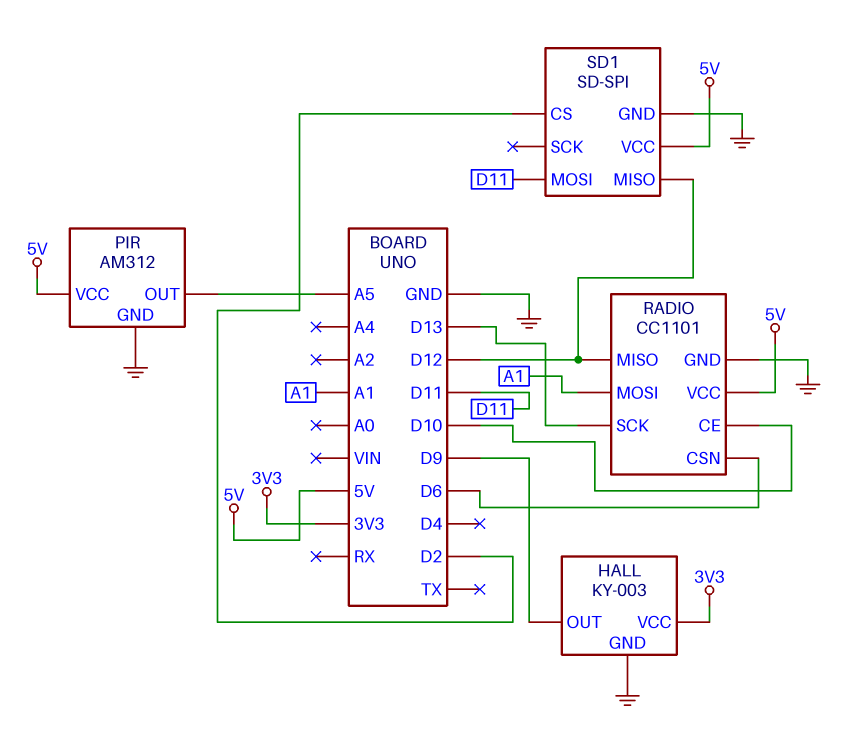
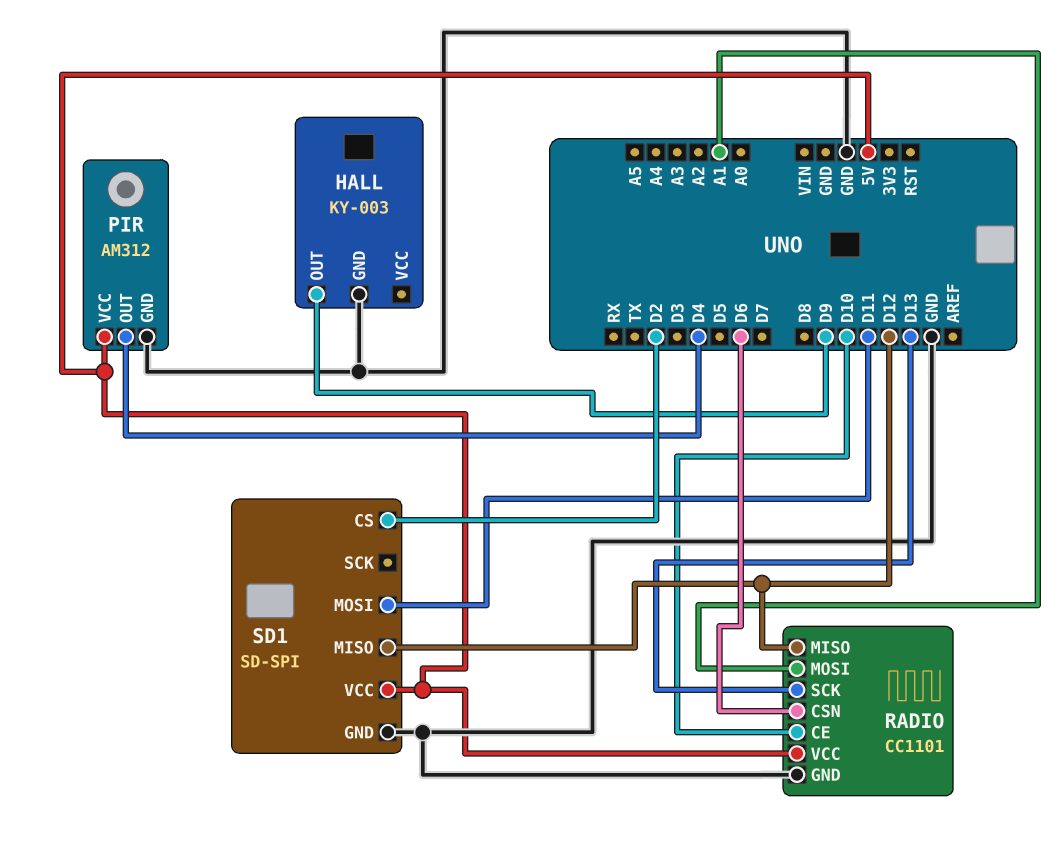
HALL pin VCC: 3V3 -> none
PIR pin OUT: A5 -> D4

